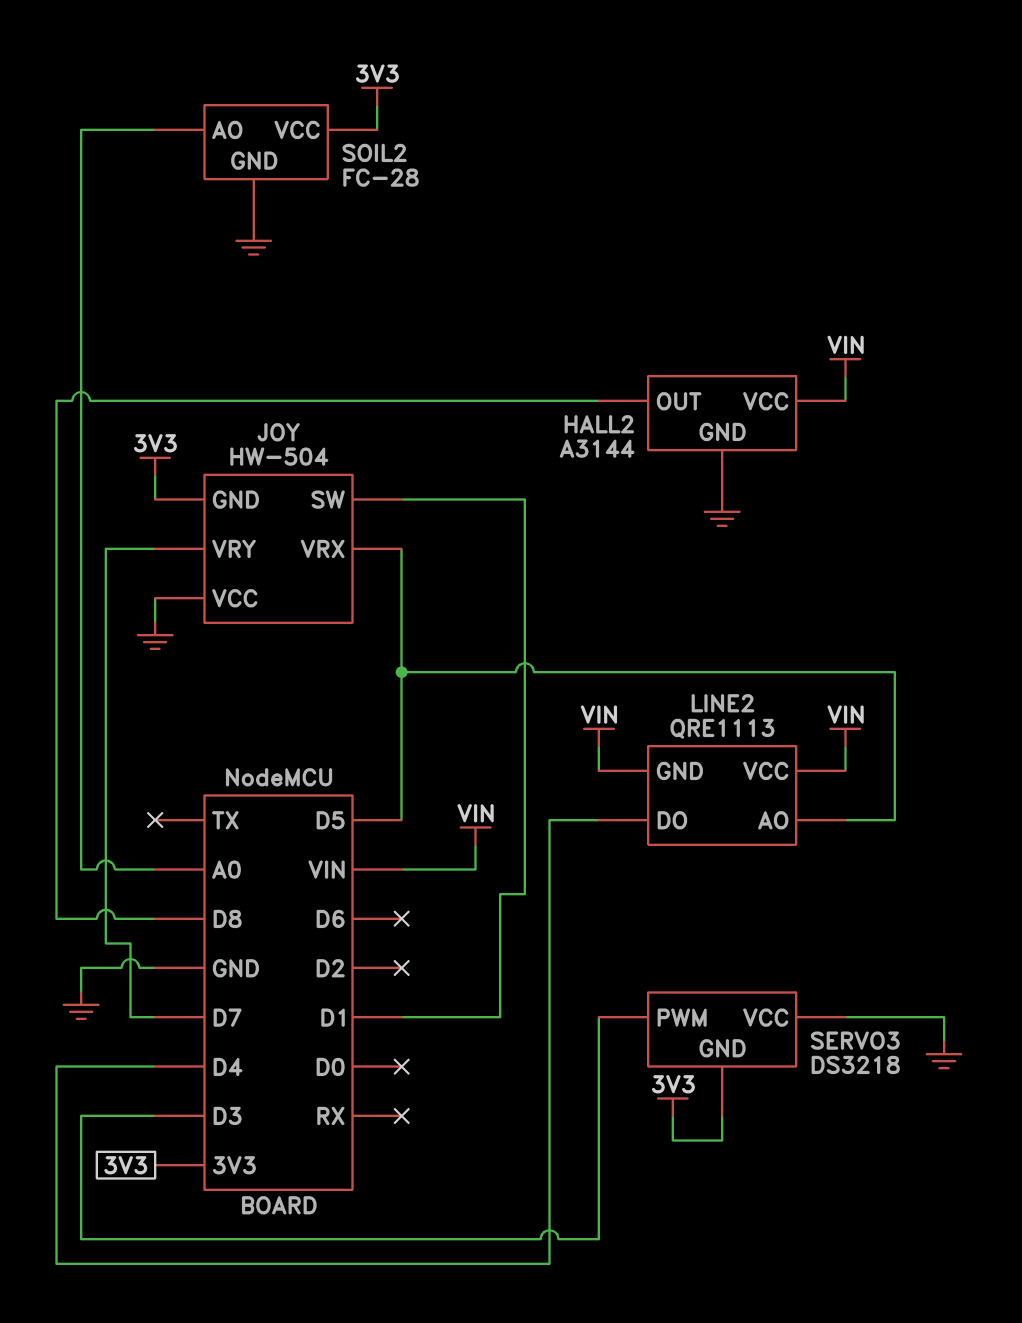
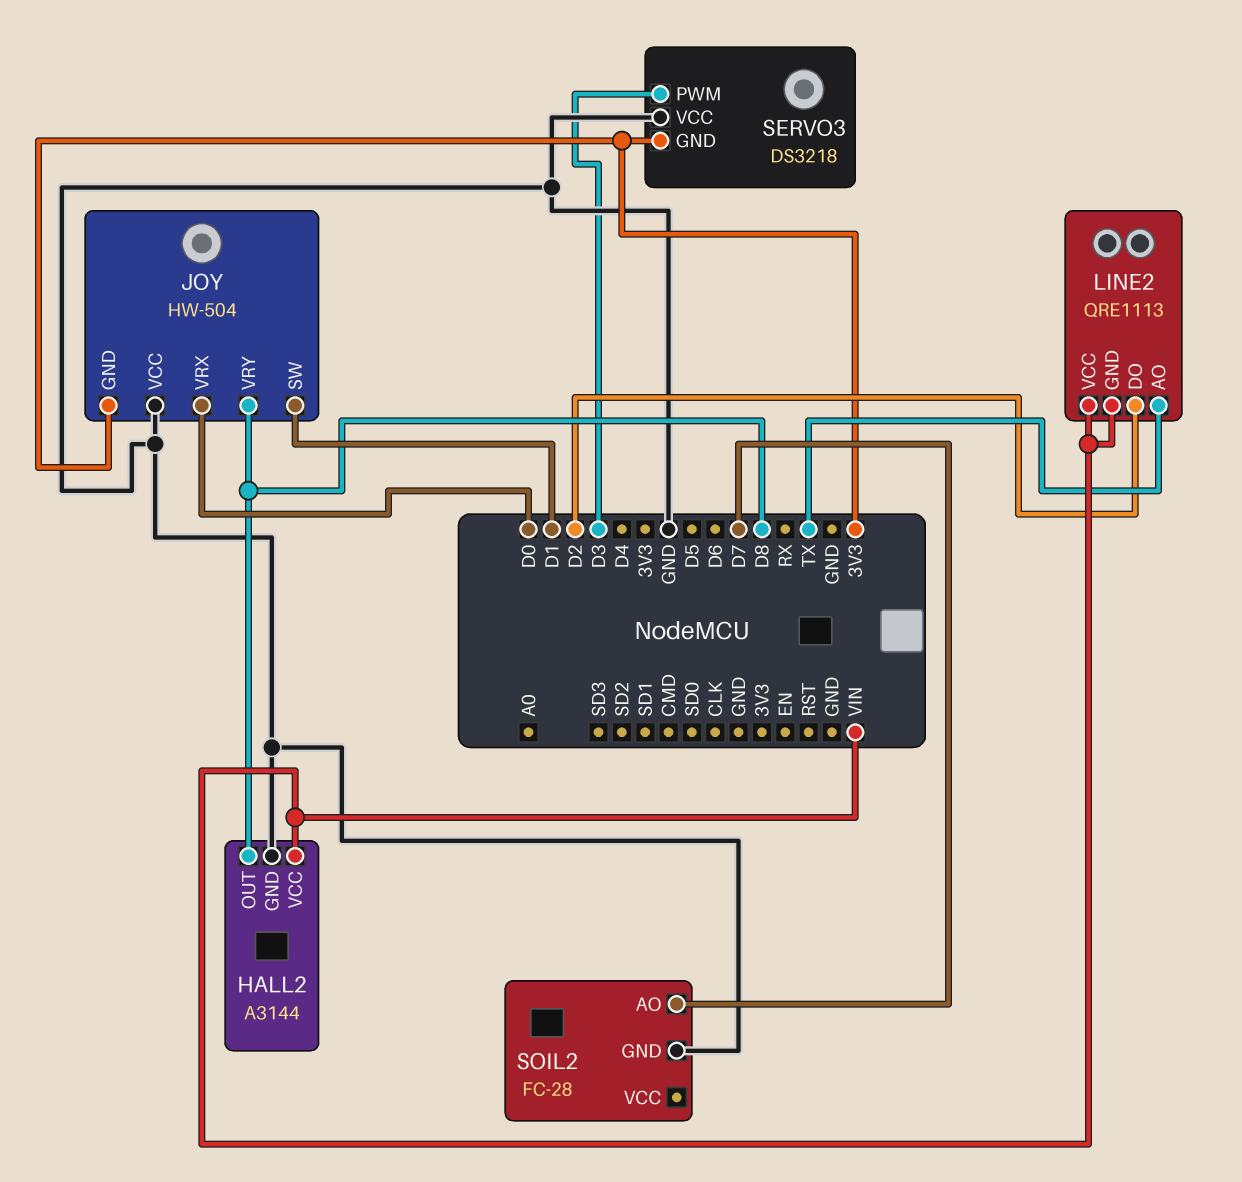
JOY pin VRX: D5 -> D0
JOY pin VRY: D7 -> D8
LINE2 pin AO: D5 -> TX
LINE2 pin DO: D4 -> D2
SOIL2 pin AO: A0 -> D7
SOIL2 pin VCC: 3V3 -> none

